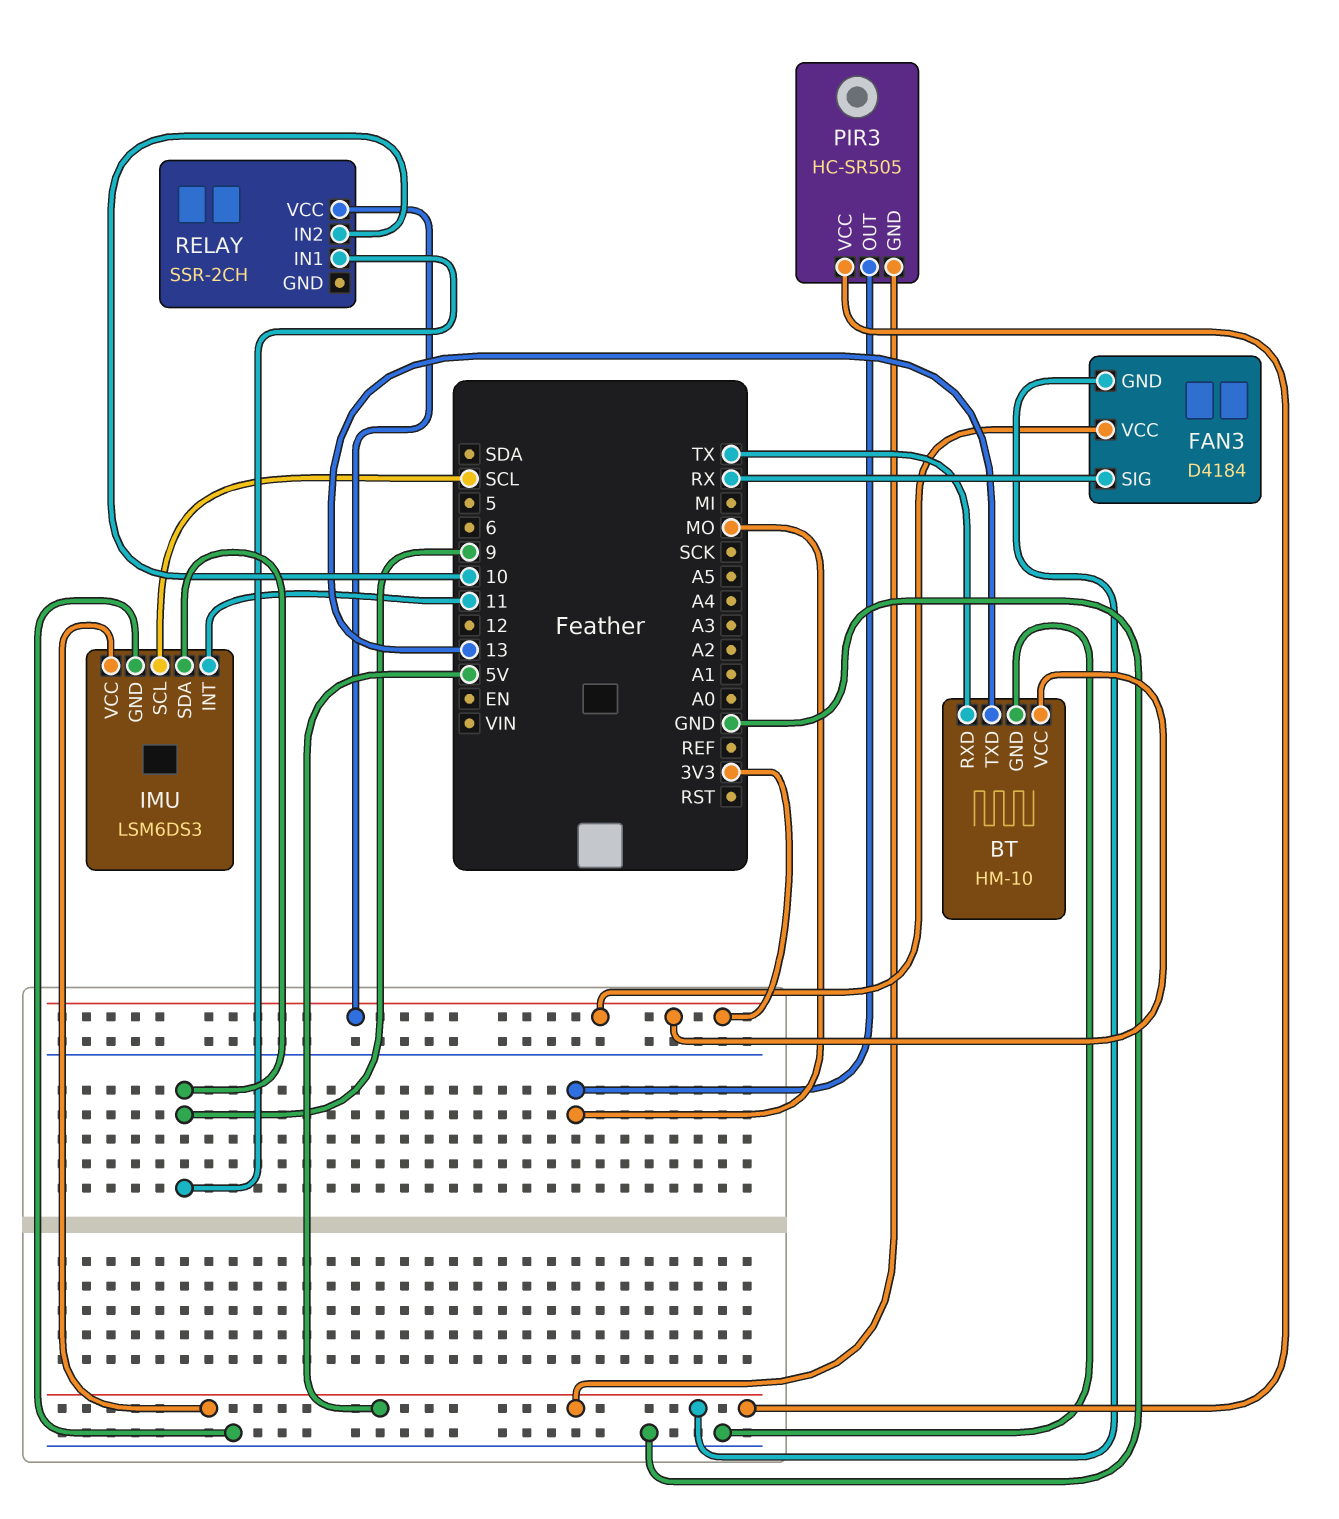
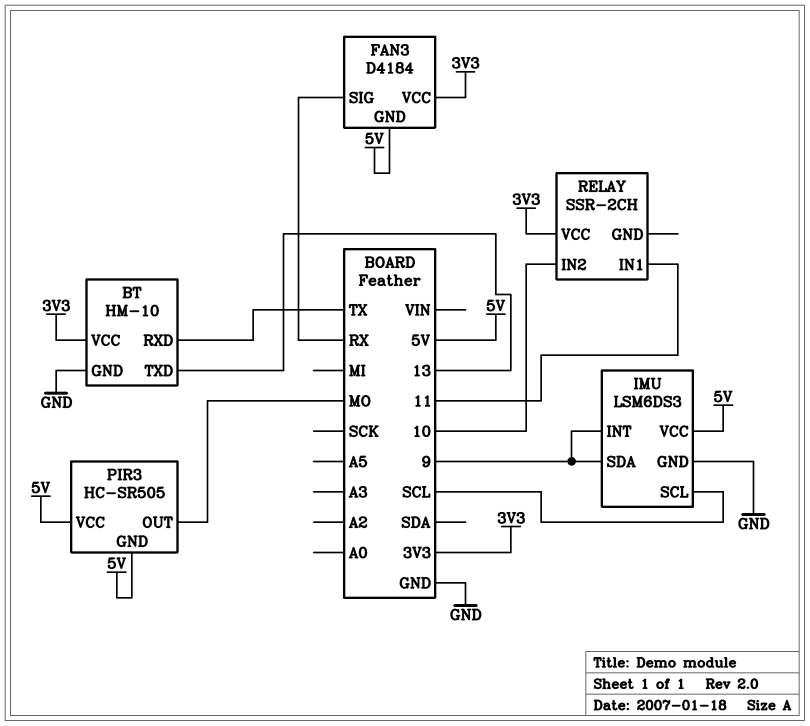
IMU pin INT: 11 -> 9
RELAY pin IN1: 9 -> 11

